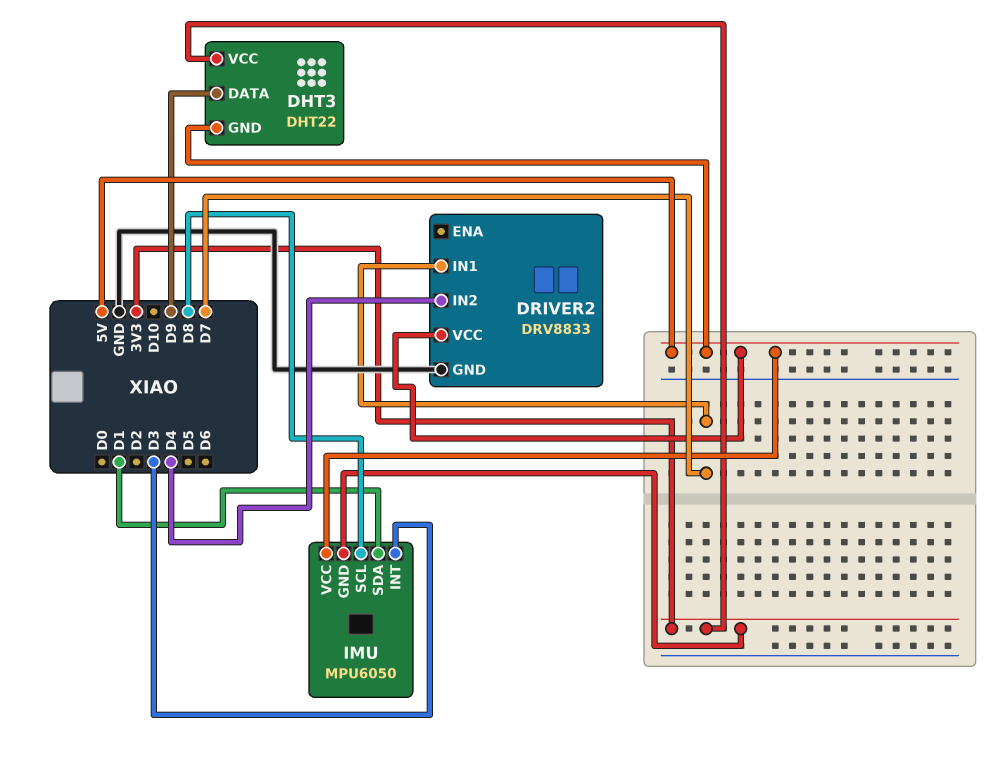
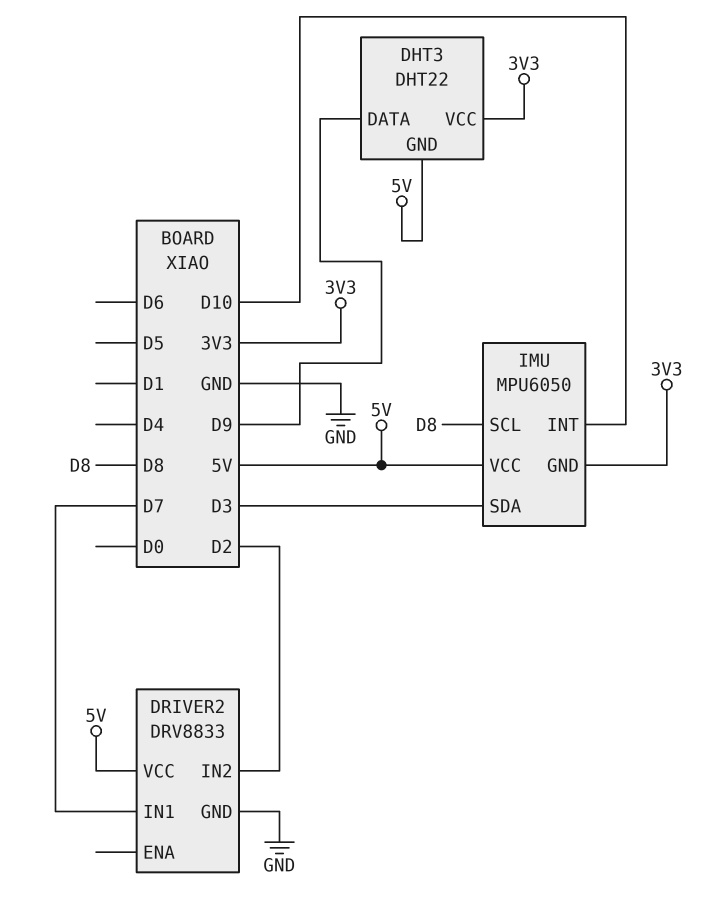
DRIVER2 pin IN2: D4 -> D2
IMU pin INT: D3 -> D10
IMU pin SDA: D1 -> D3

